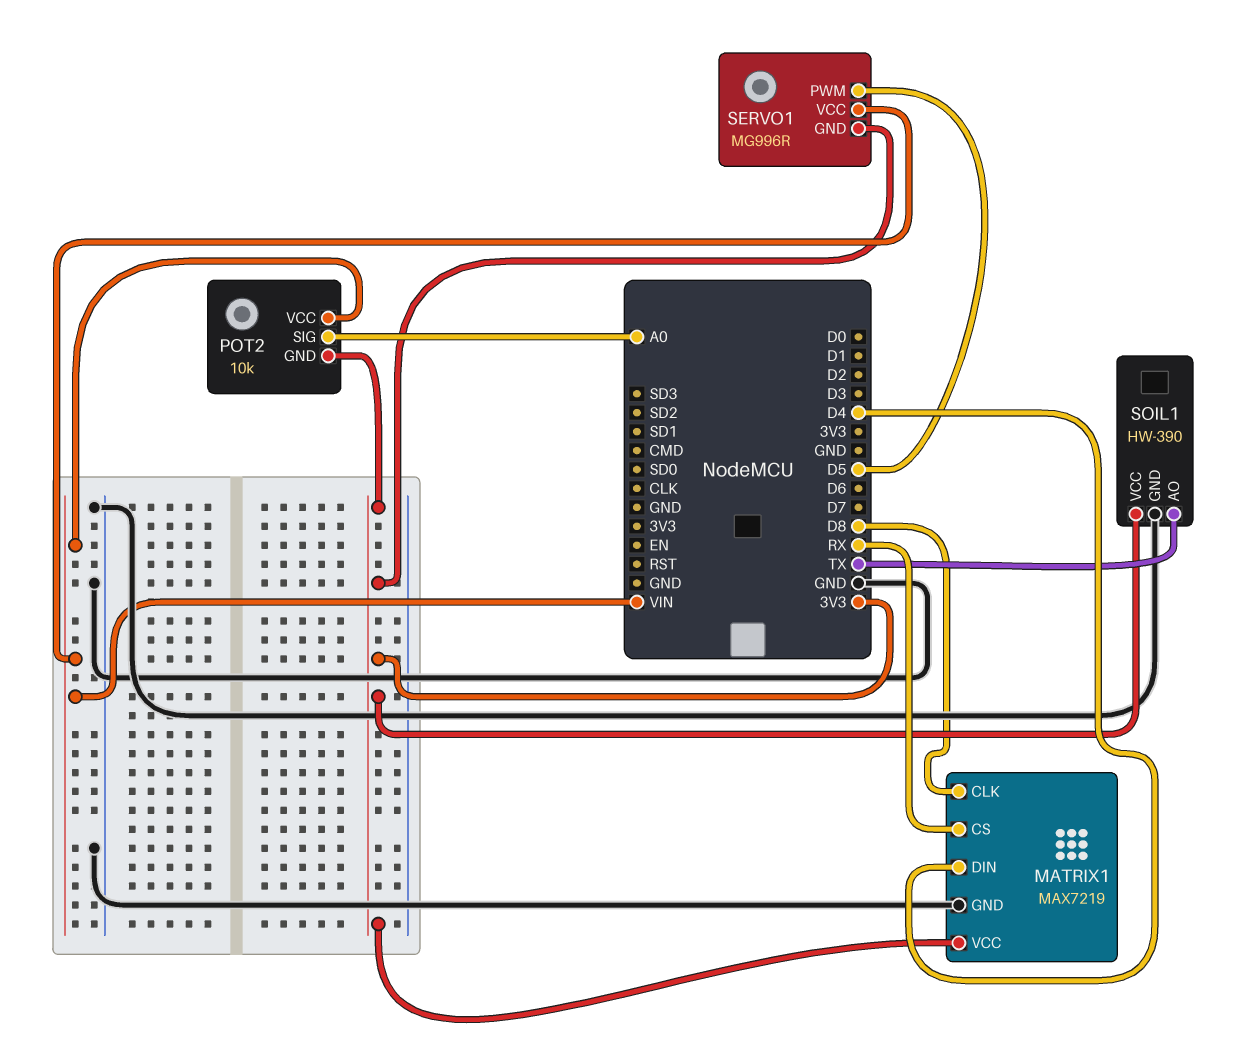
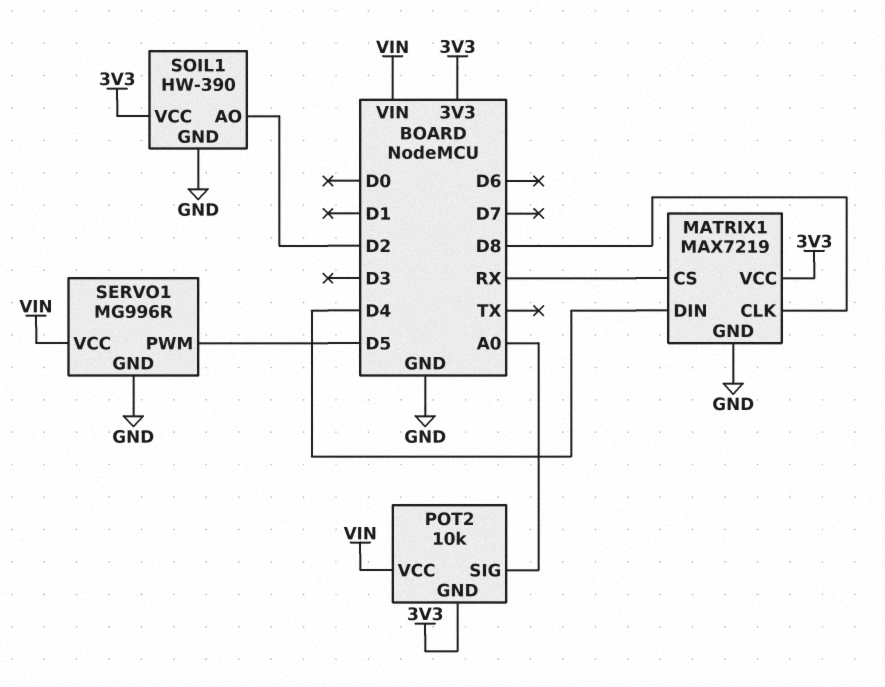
SERVO1 pin GND: 3V3 -> GND
SOIL1 pin AO: TX -> D2

